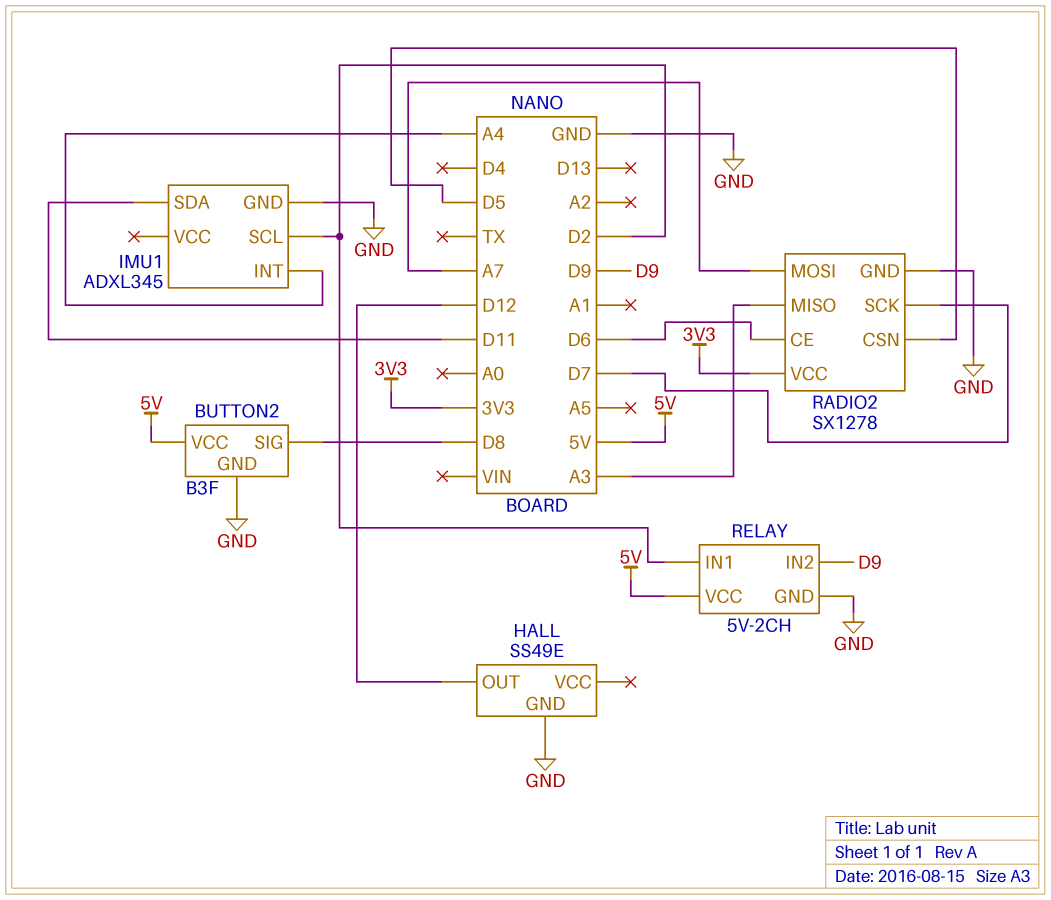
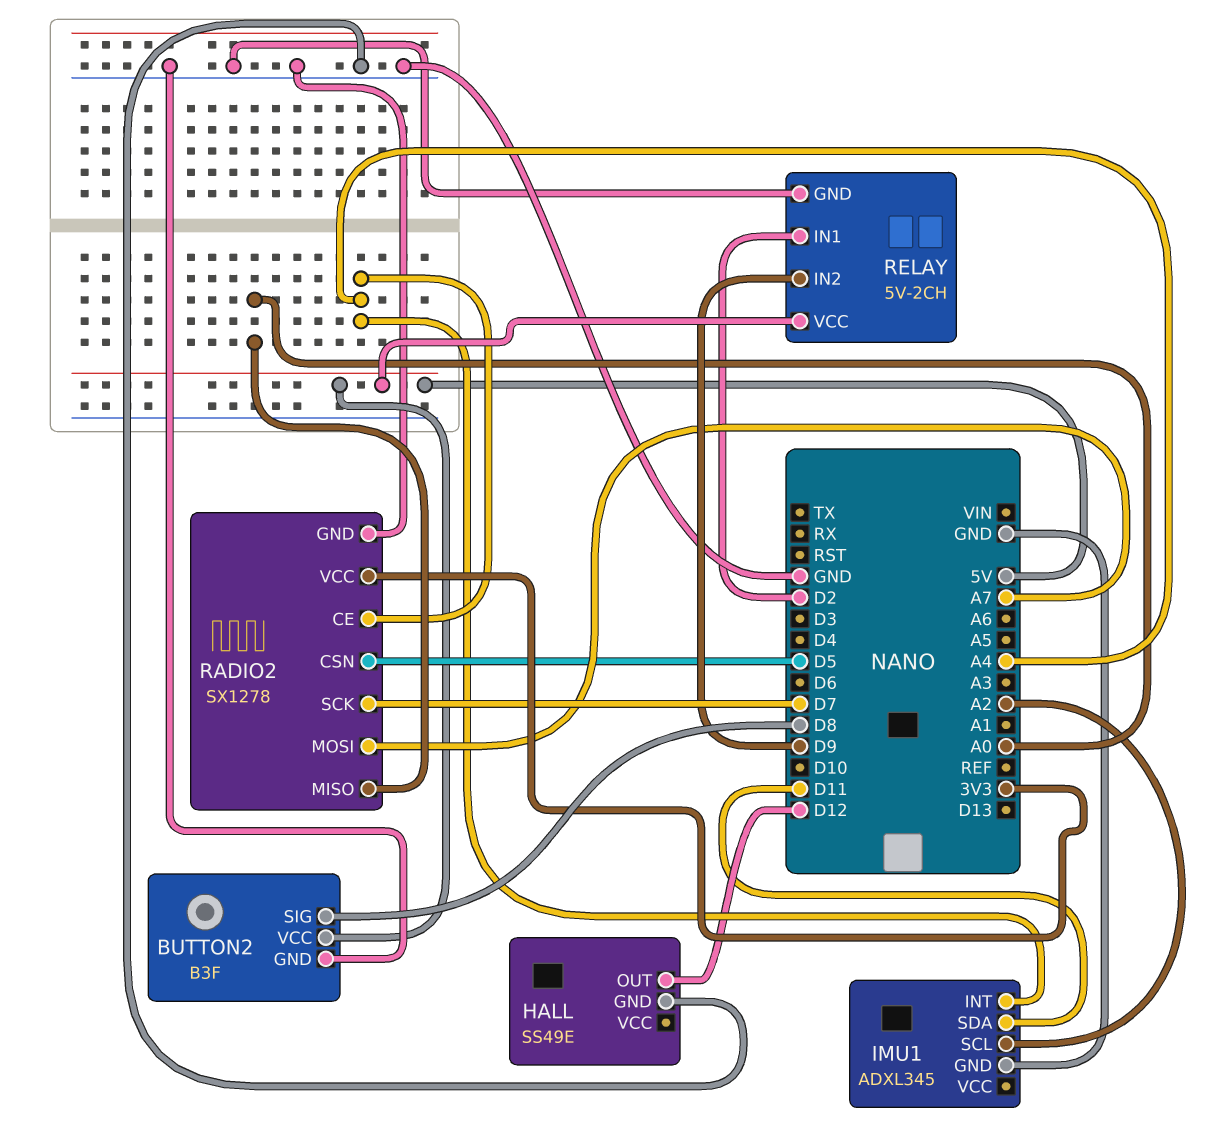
IMU1 pin SCL: D2 -> A2
RADIO2 pin CE: D6 -> A4
RADIO2 pin MISO: A3 -> A0

